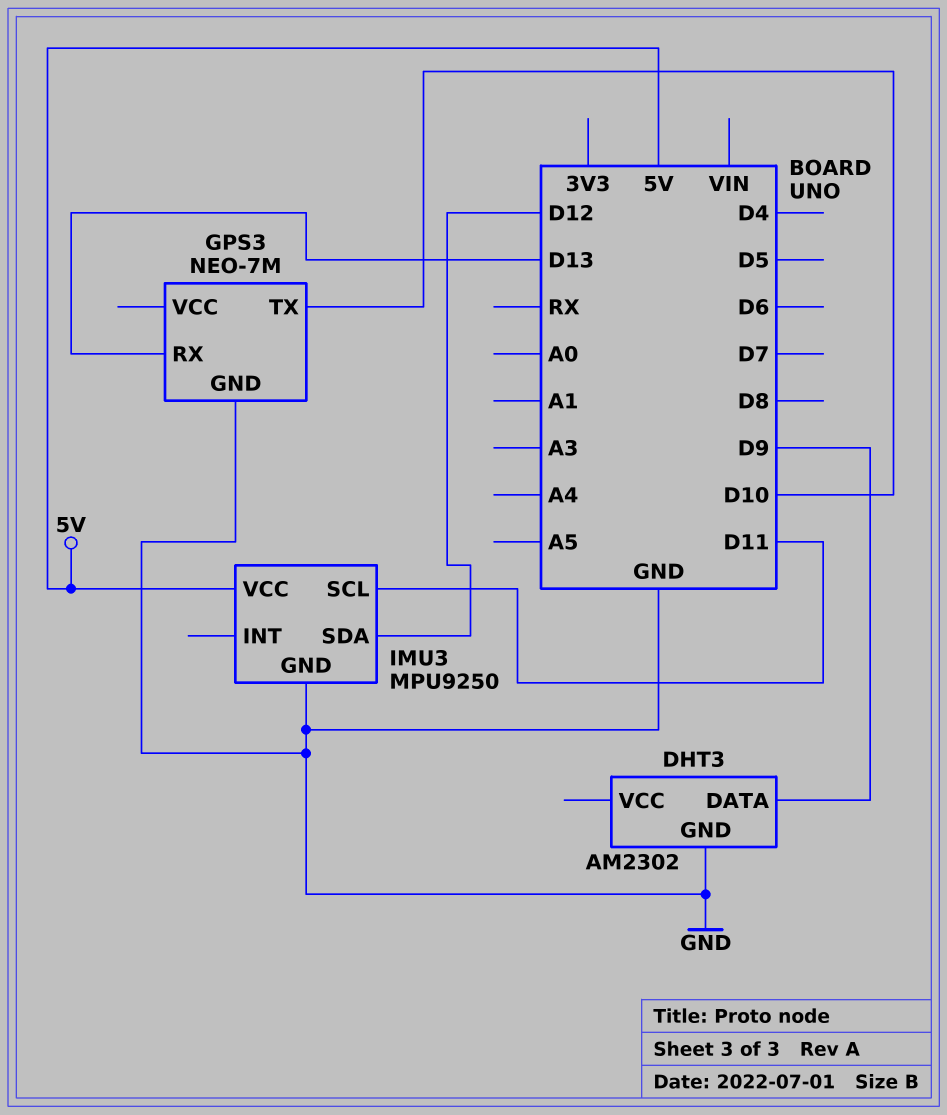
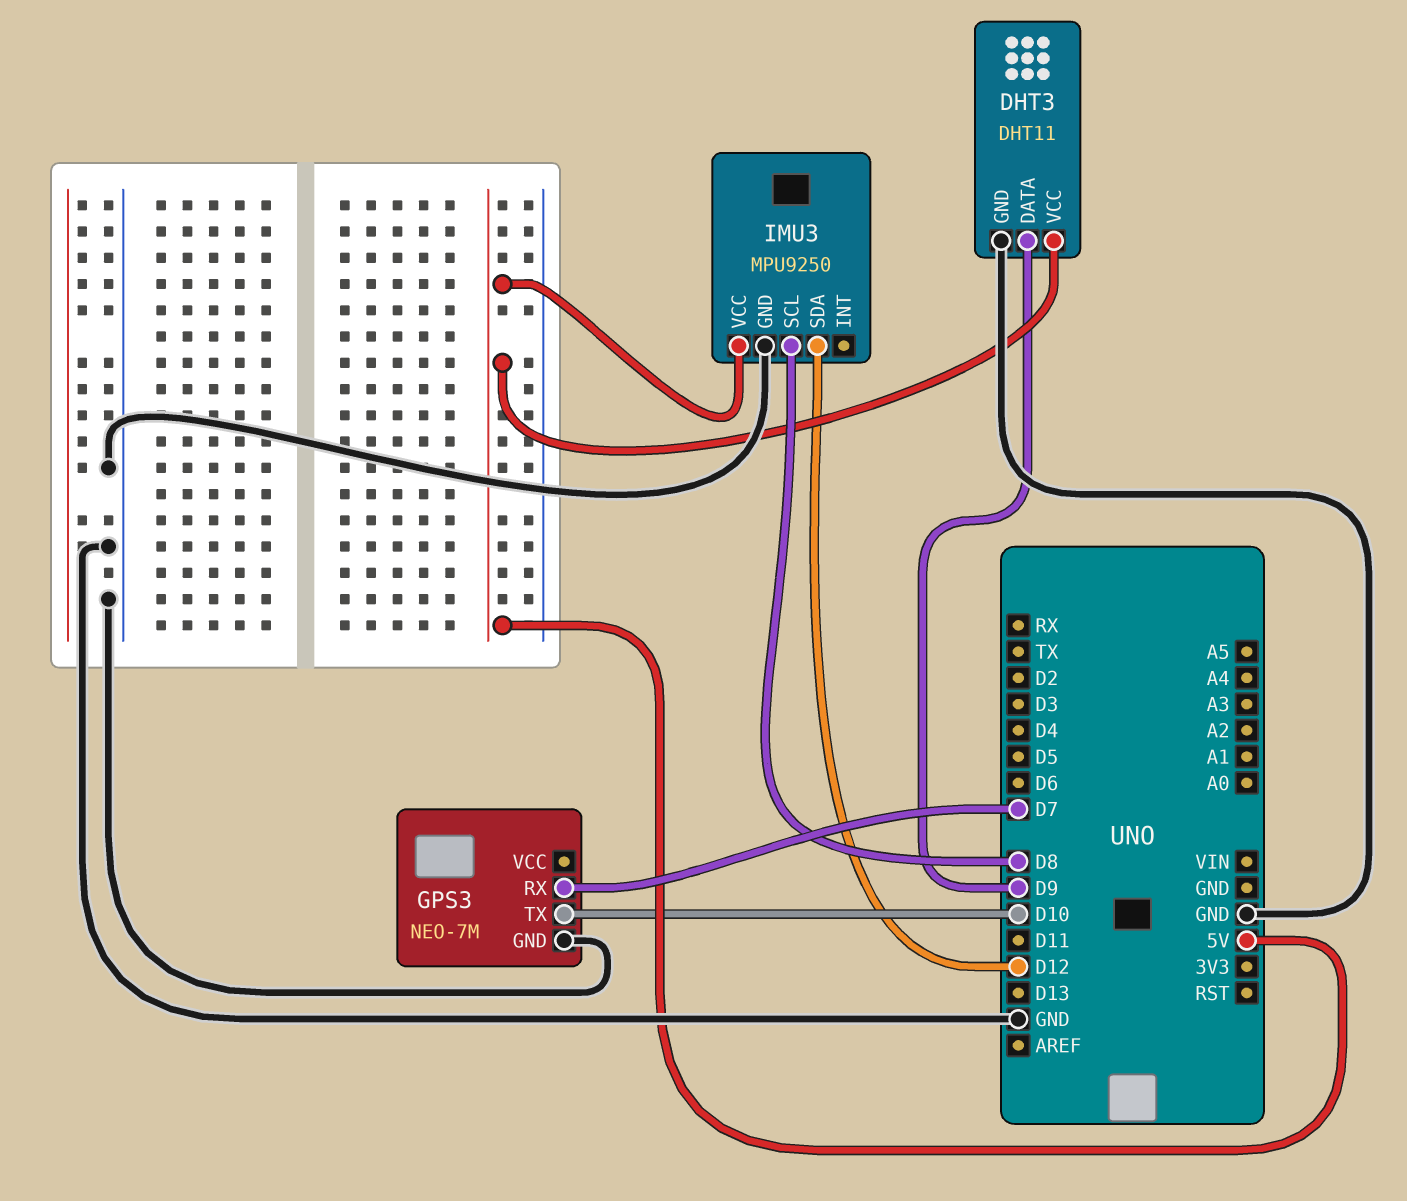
DHT3: AM2302 -> DHT11
DHT3 pin VCC: none -> 5V
GPS3 pin RX: D13 -> D7
IMU3 pin SCL: D11 -> D8

